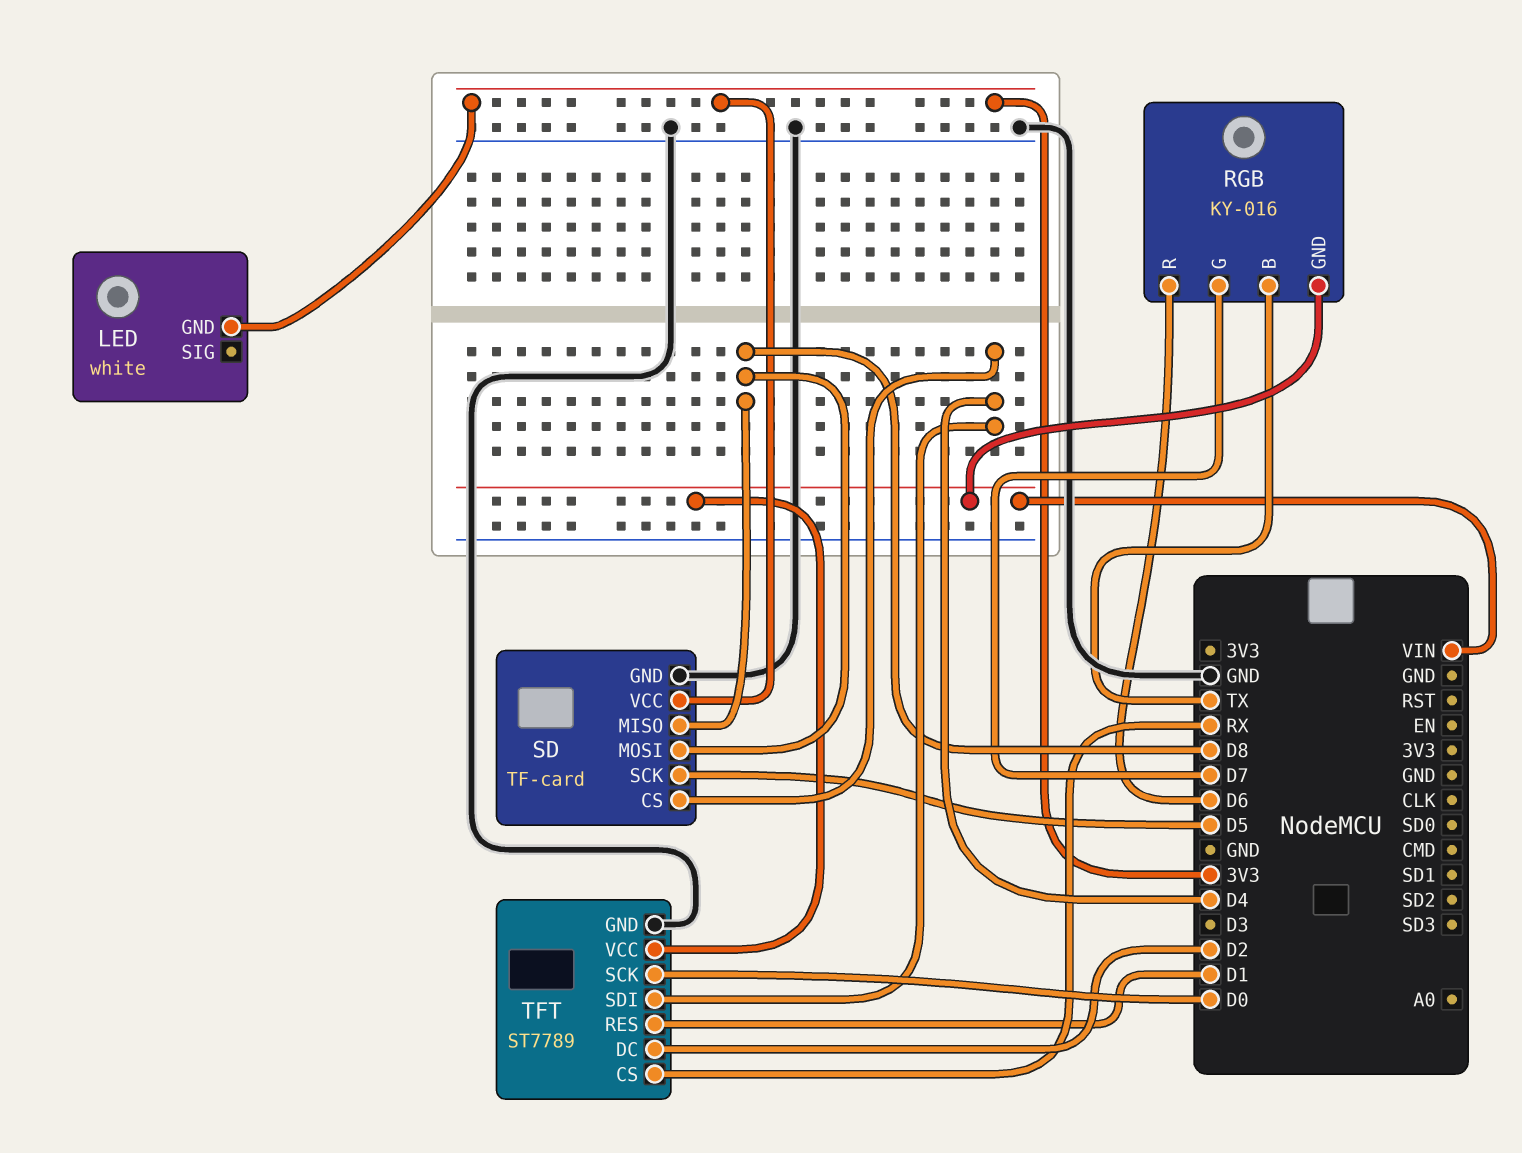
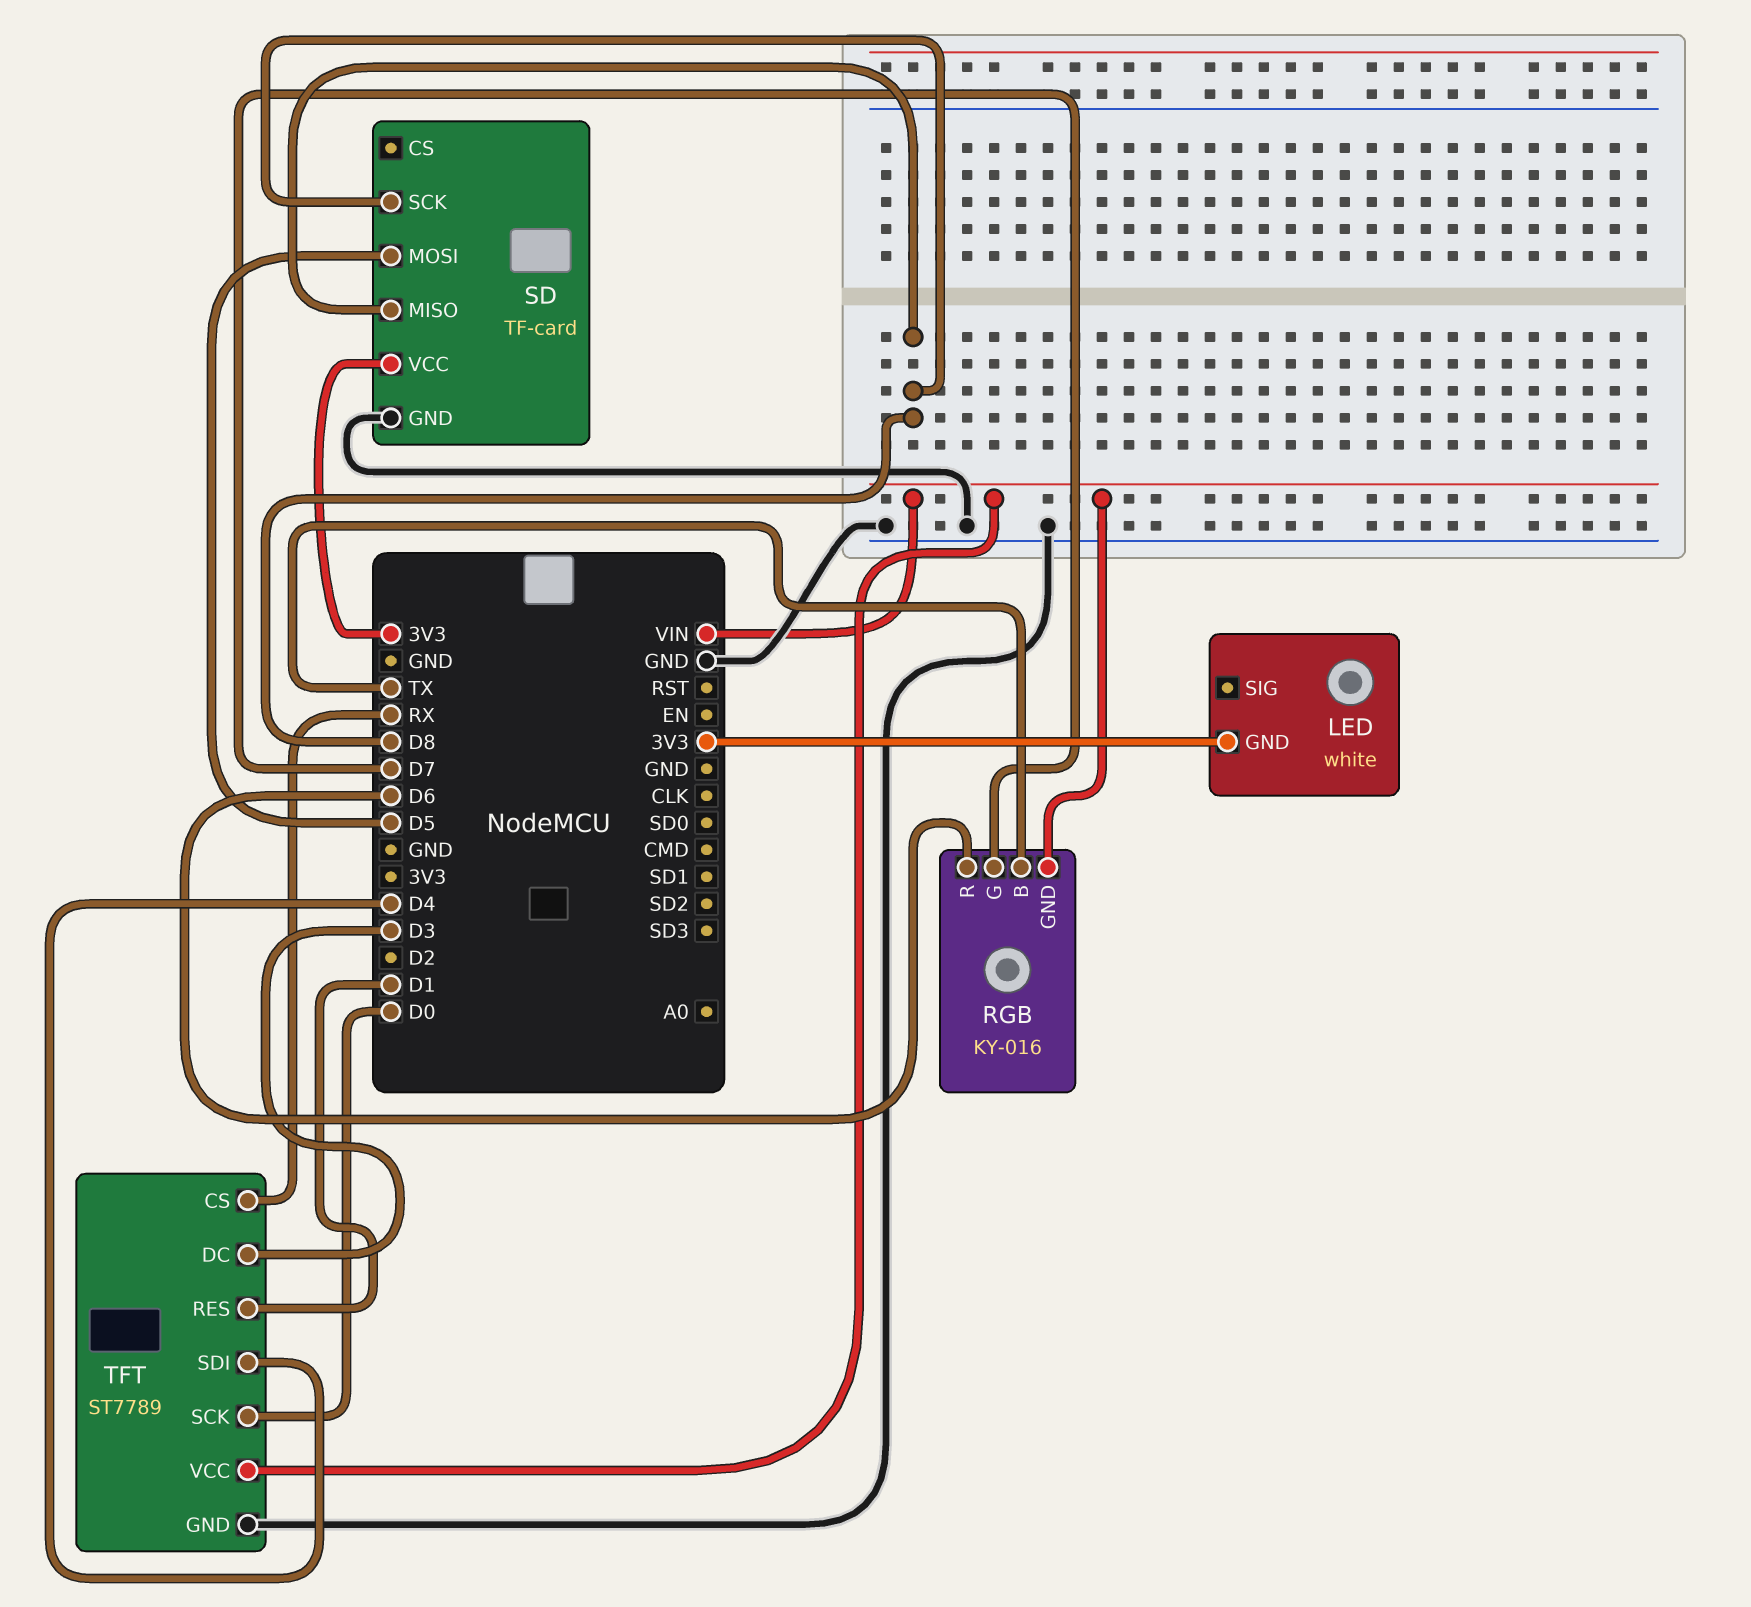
SD pin CS: D4 -> none
SD pin MOSI: D8 -> D5
SD pin SCK: D5 -> D8
TFT pin DC: D2 -> D3

